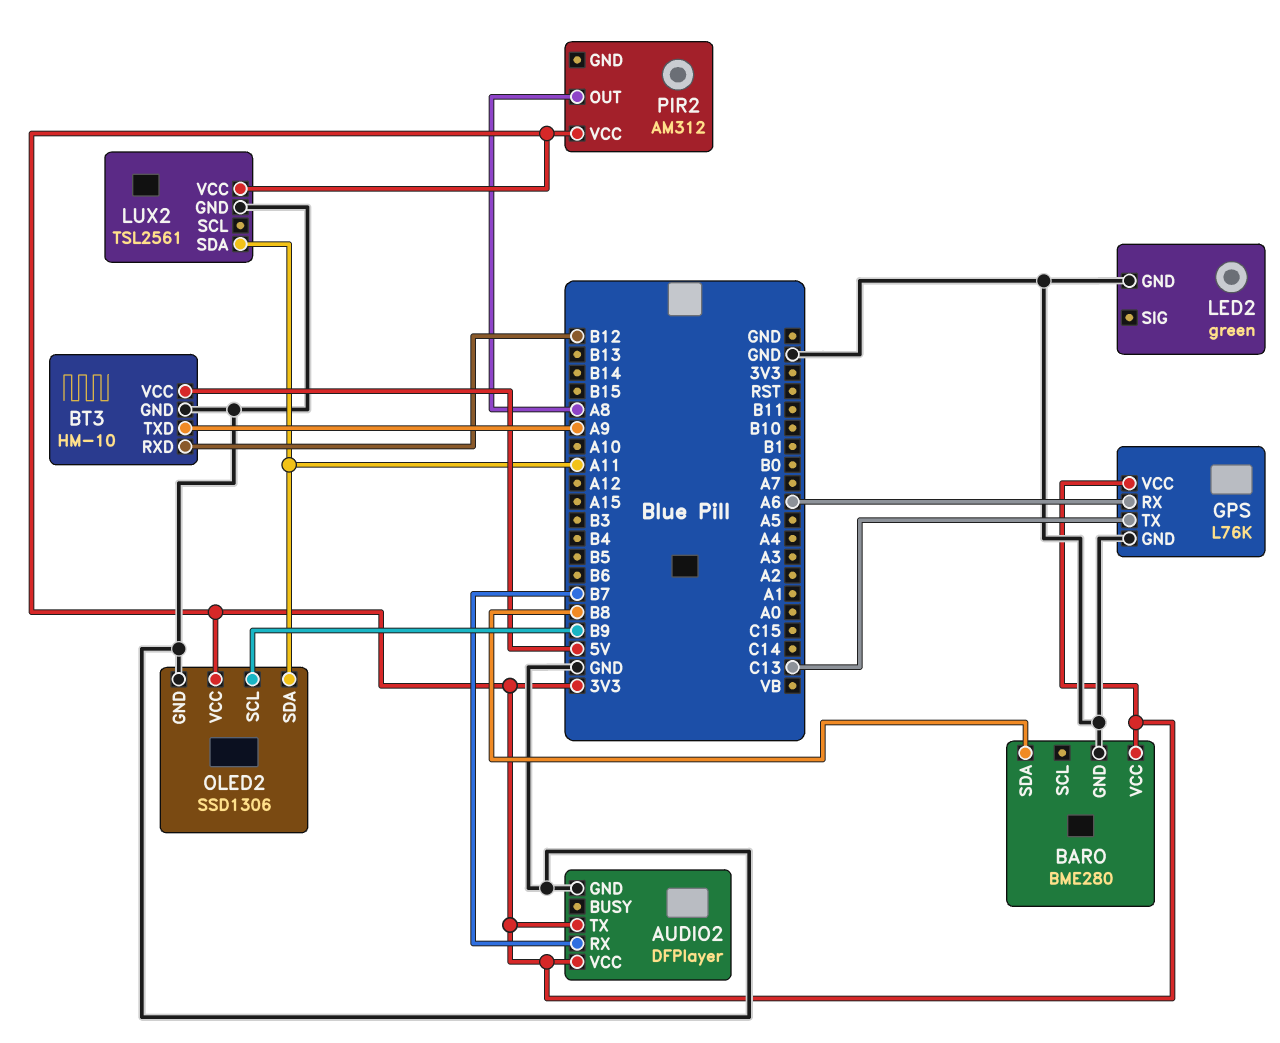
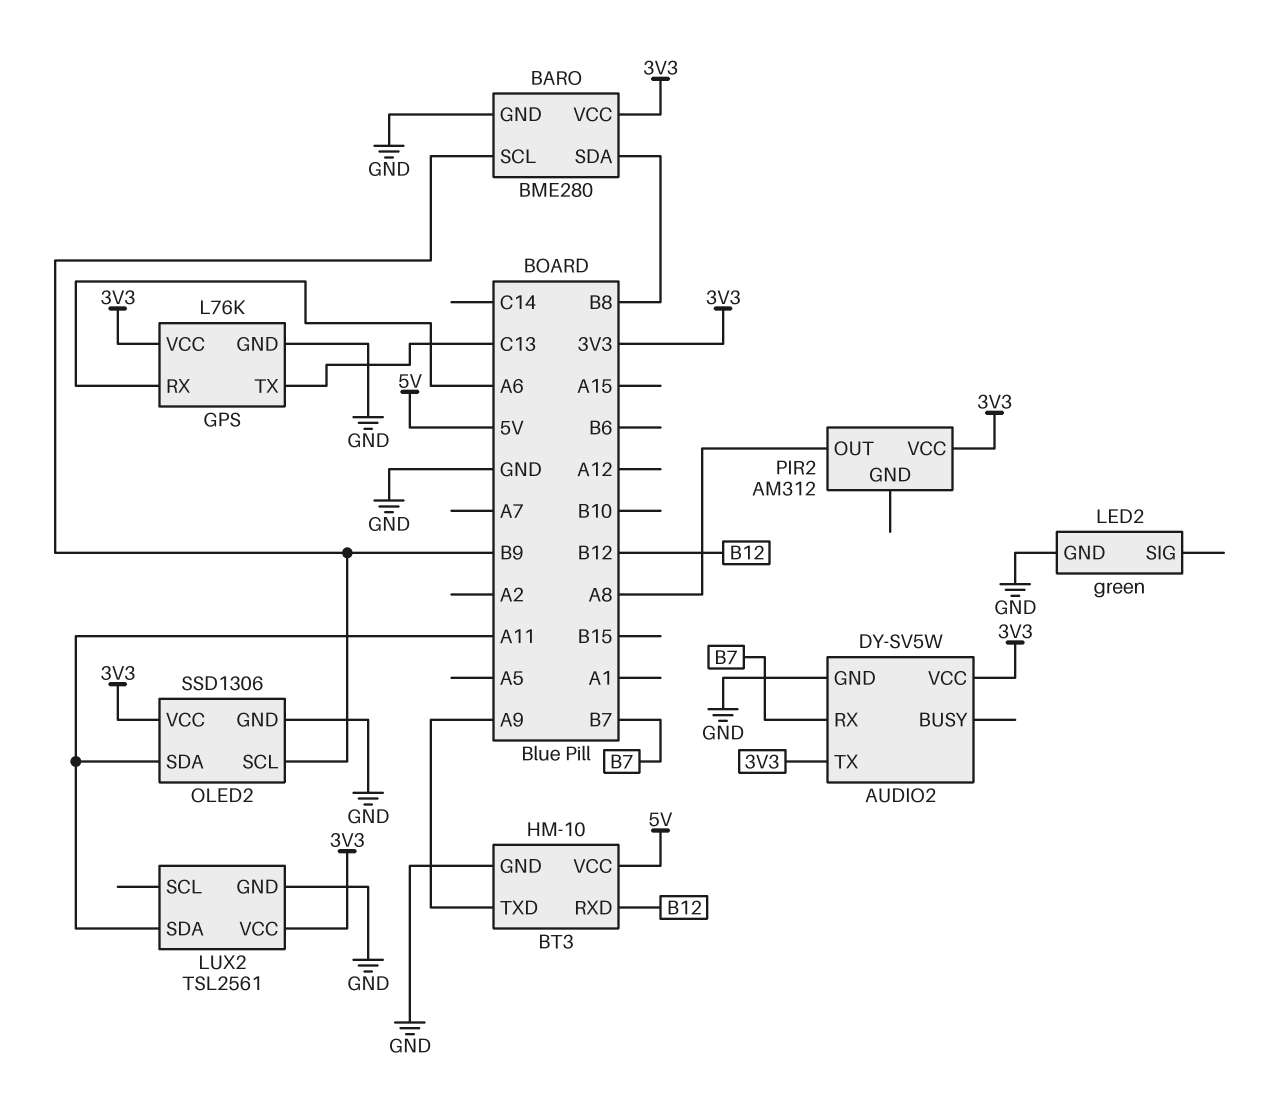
AUDIO2: DFPlayer -> DY-SV5W
BARO pin SCL: none -> B9

